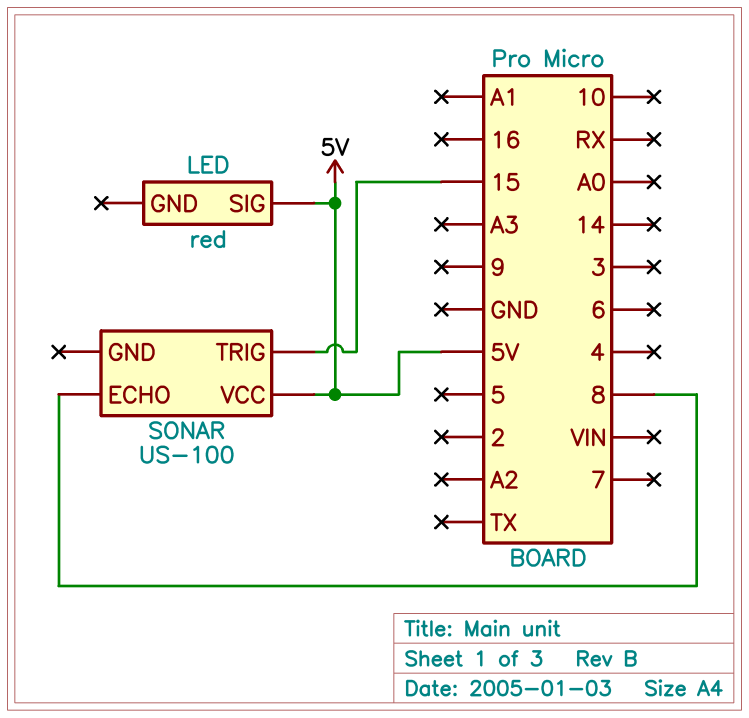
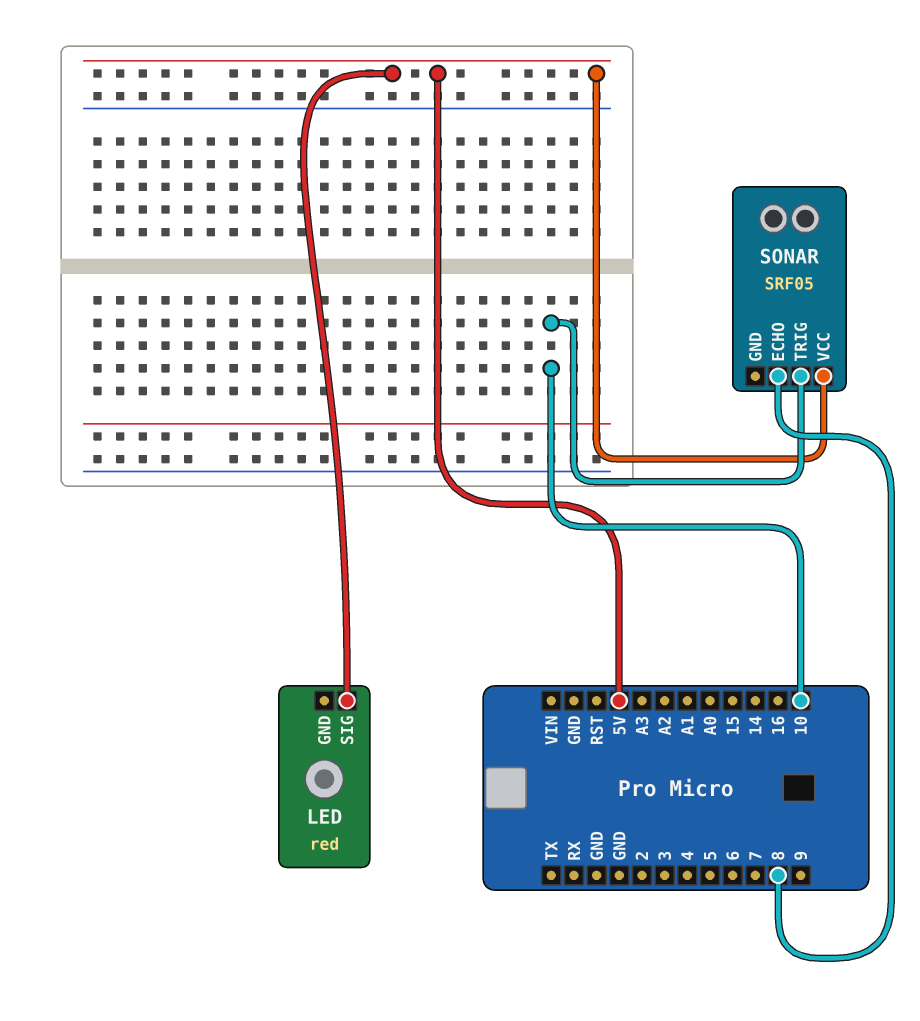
SONAR: US-100 -> SRF05
SONAR pin TRIG: 15 -> 10

